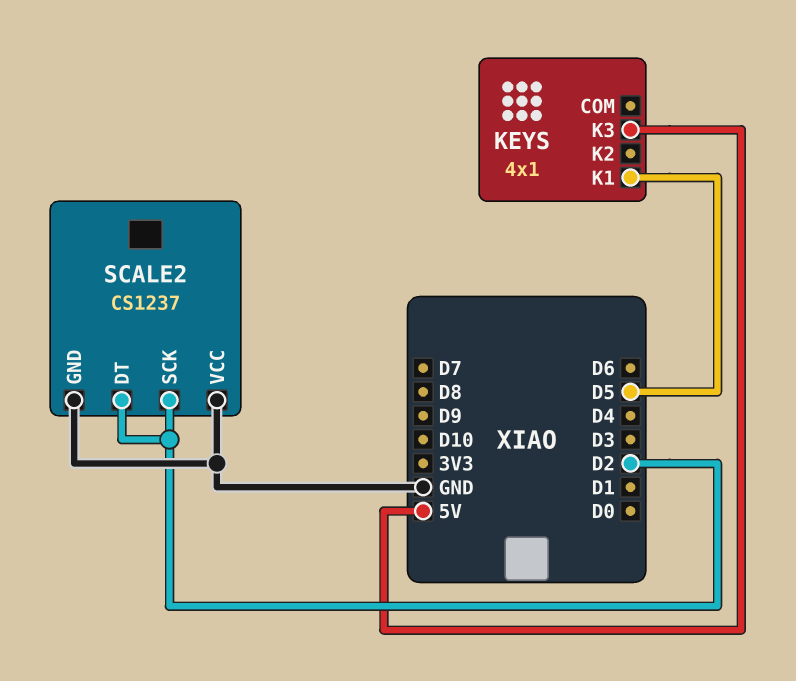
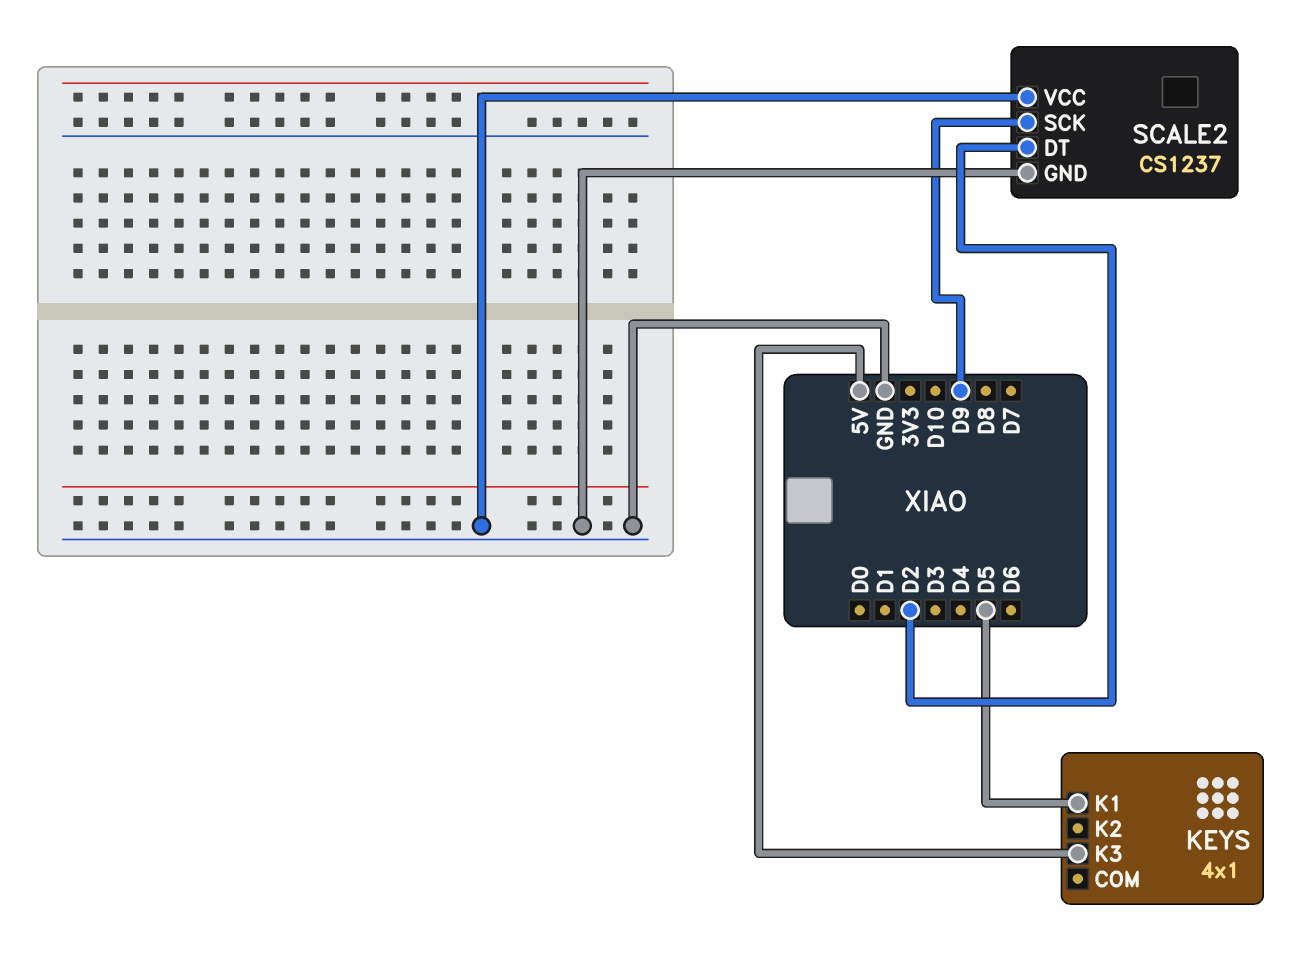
SCALE2 pin SCK: D2 -> D9

